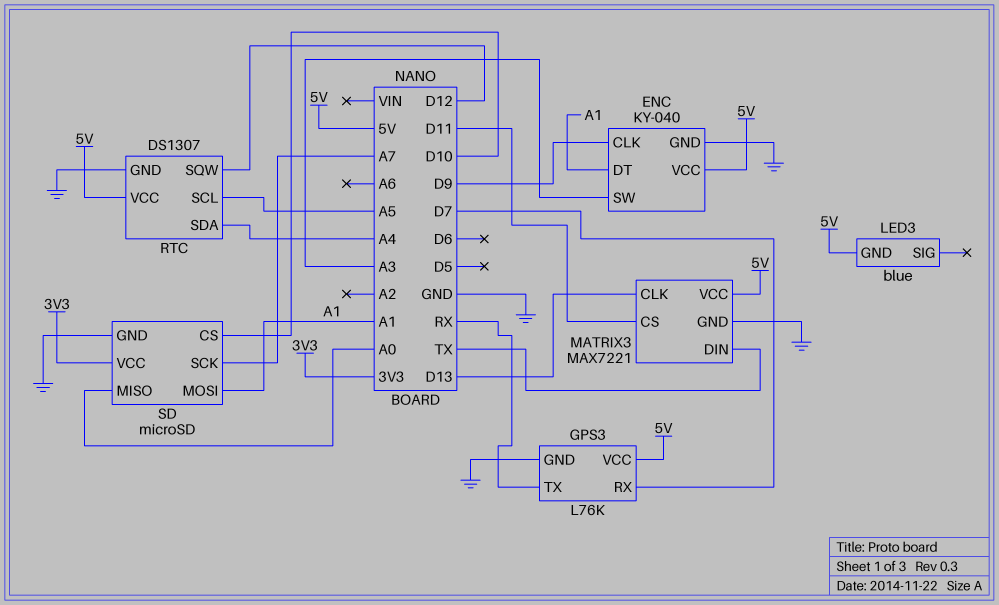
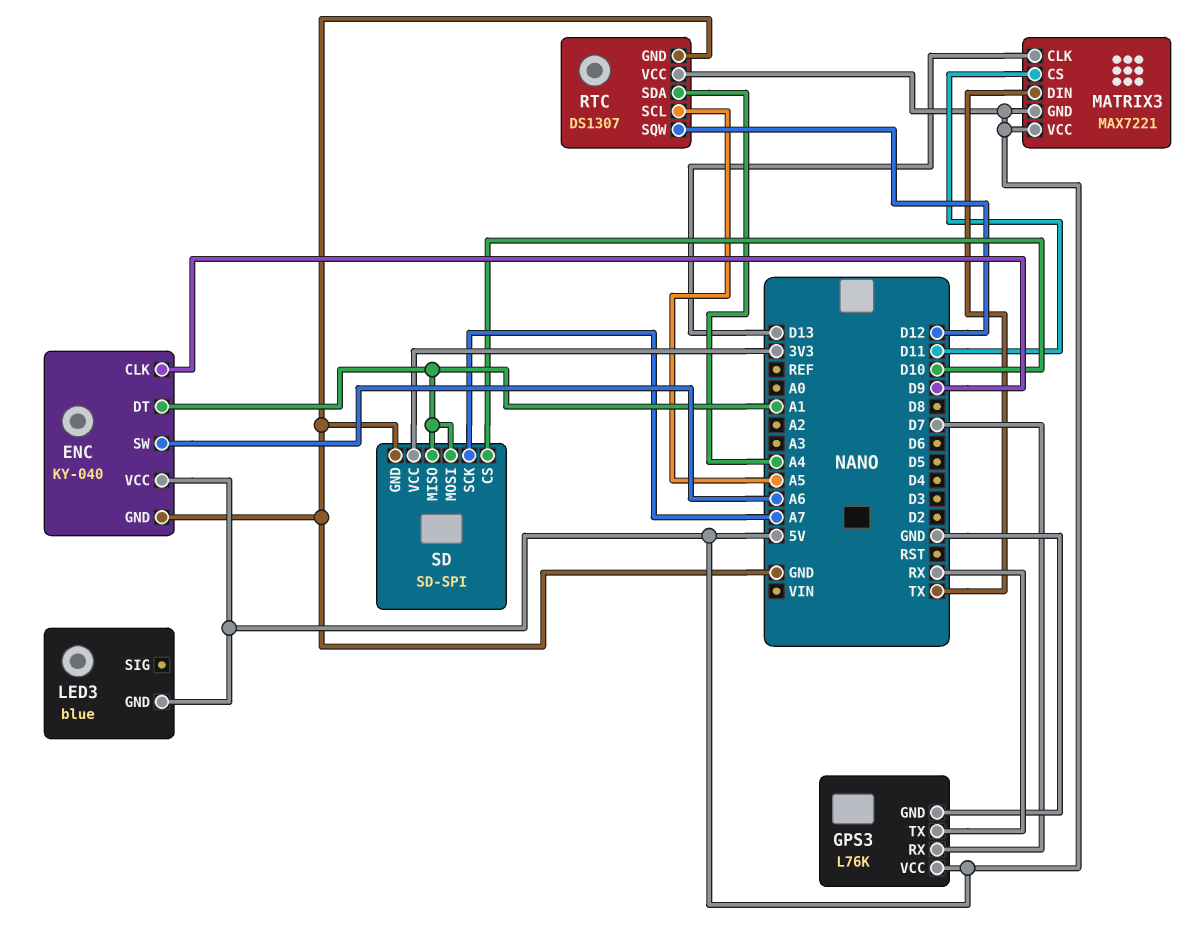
ENC pin SW: A3 -> A6
MATRIX3 pin GND: GND -> 5V
SD: microSD -> SD-SPI
SD pin MISO: A0 -> A1

